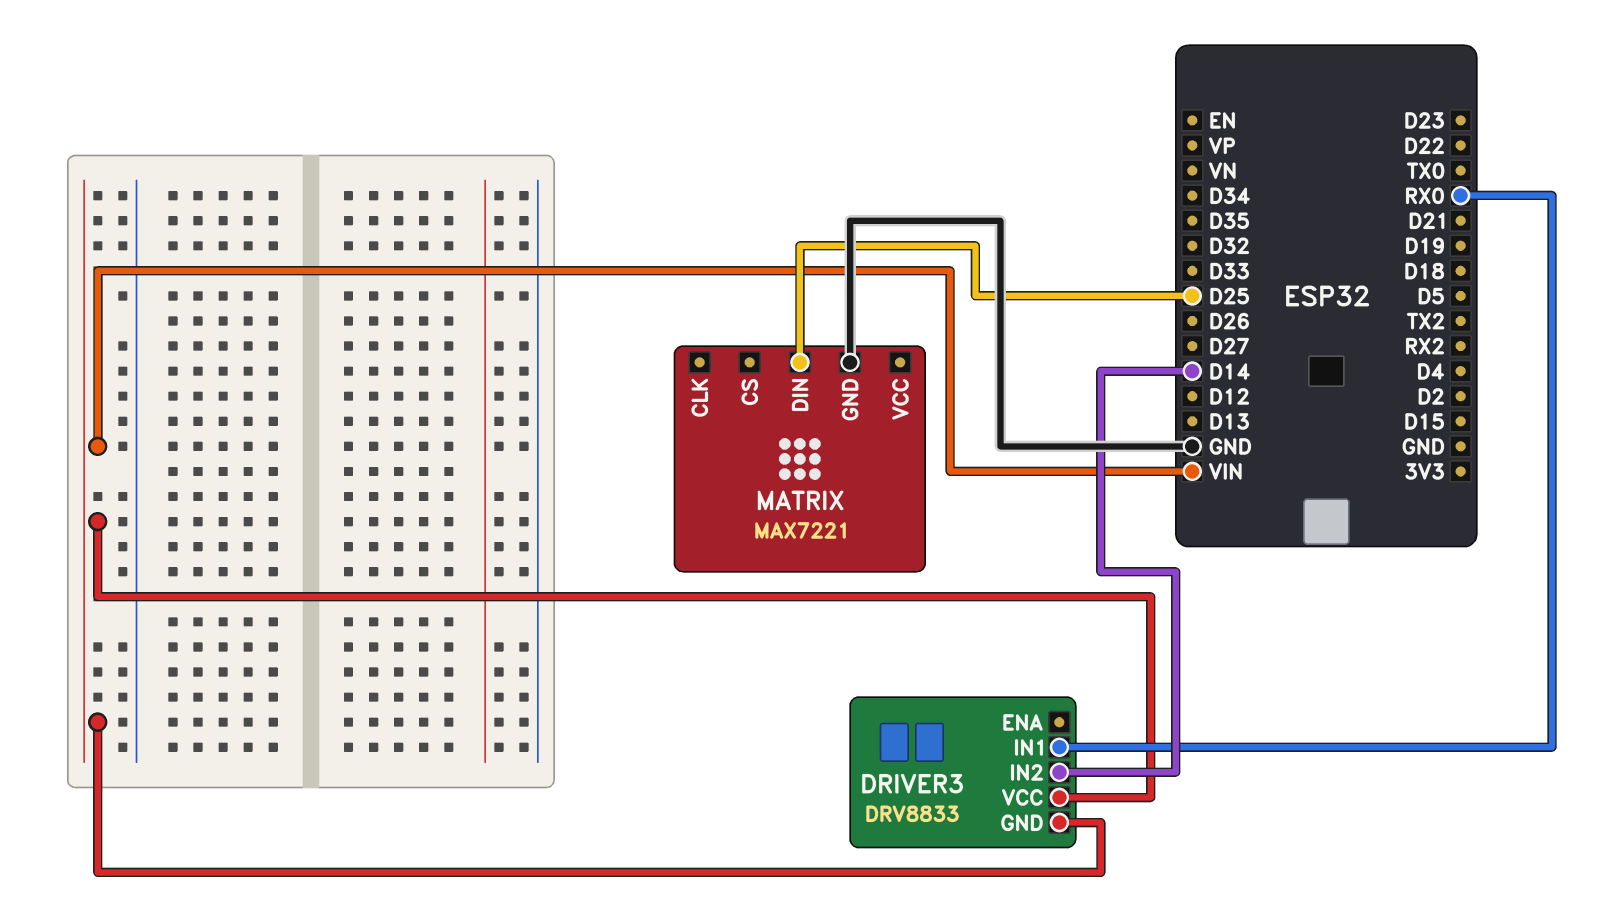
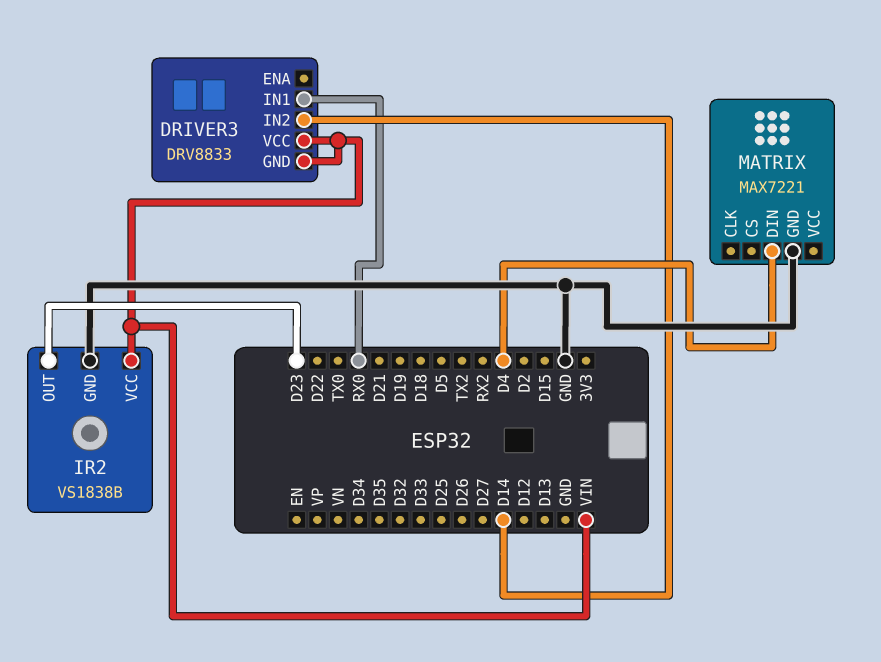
IR2: none -> VS1838B
IR2 pin GND: none -> GND
IR2 pin OUT: none -> D23
IR2 pin VCC: none -> VIN
MATRIX pin DIN: D25 -> D4

